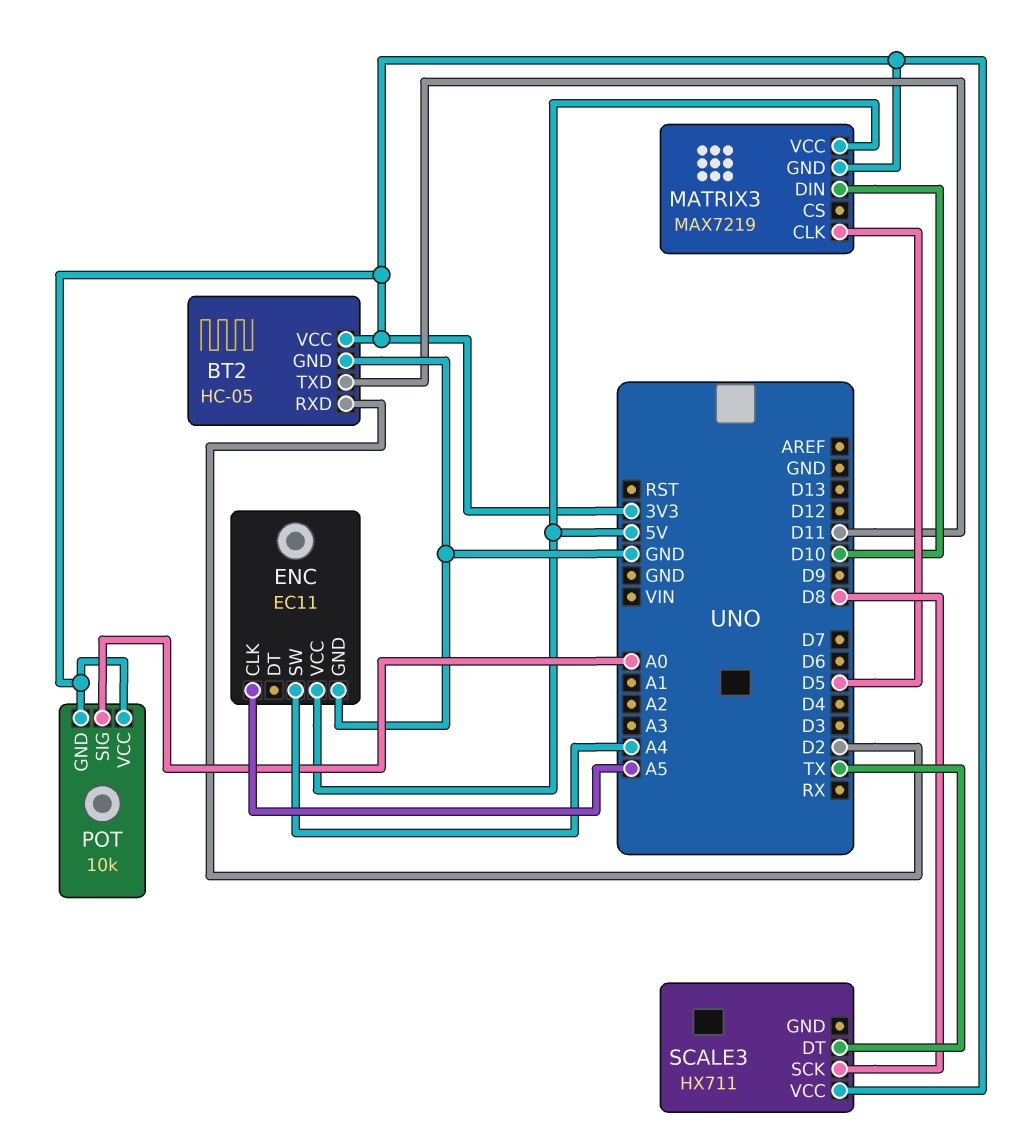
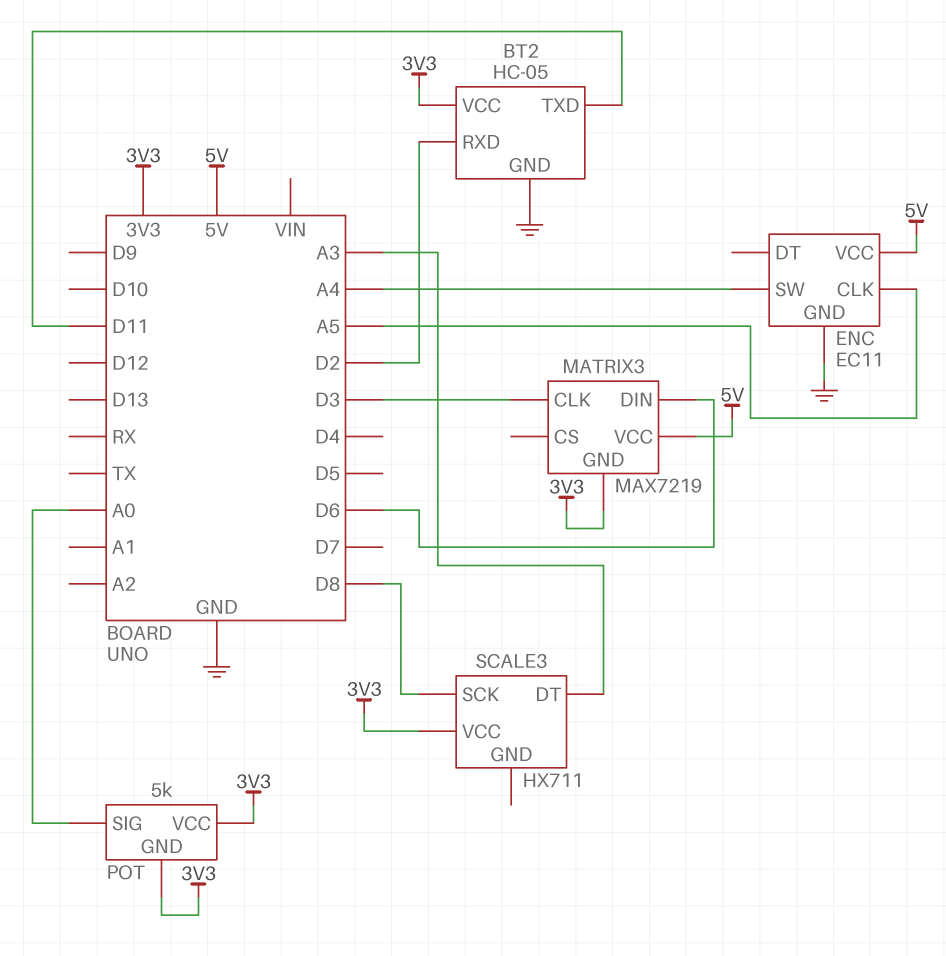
MATRIX3 pin CLK: D5 -> D3
MATRIX3 pin DIN: D10 -> D6
POT: 10k -> 5k
SCALE3 pin DT: TX -> A3

